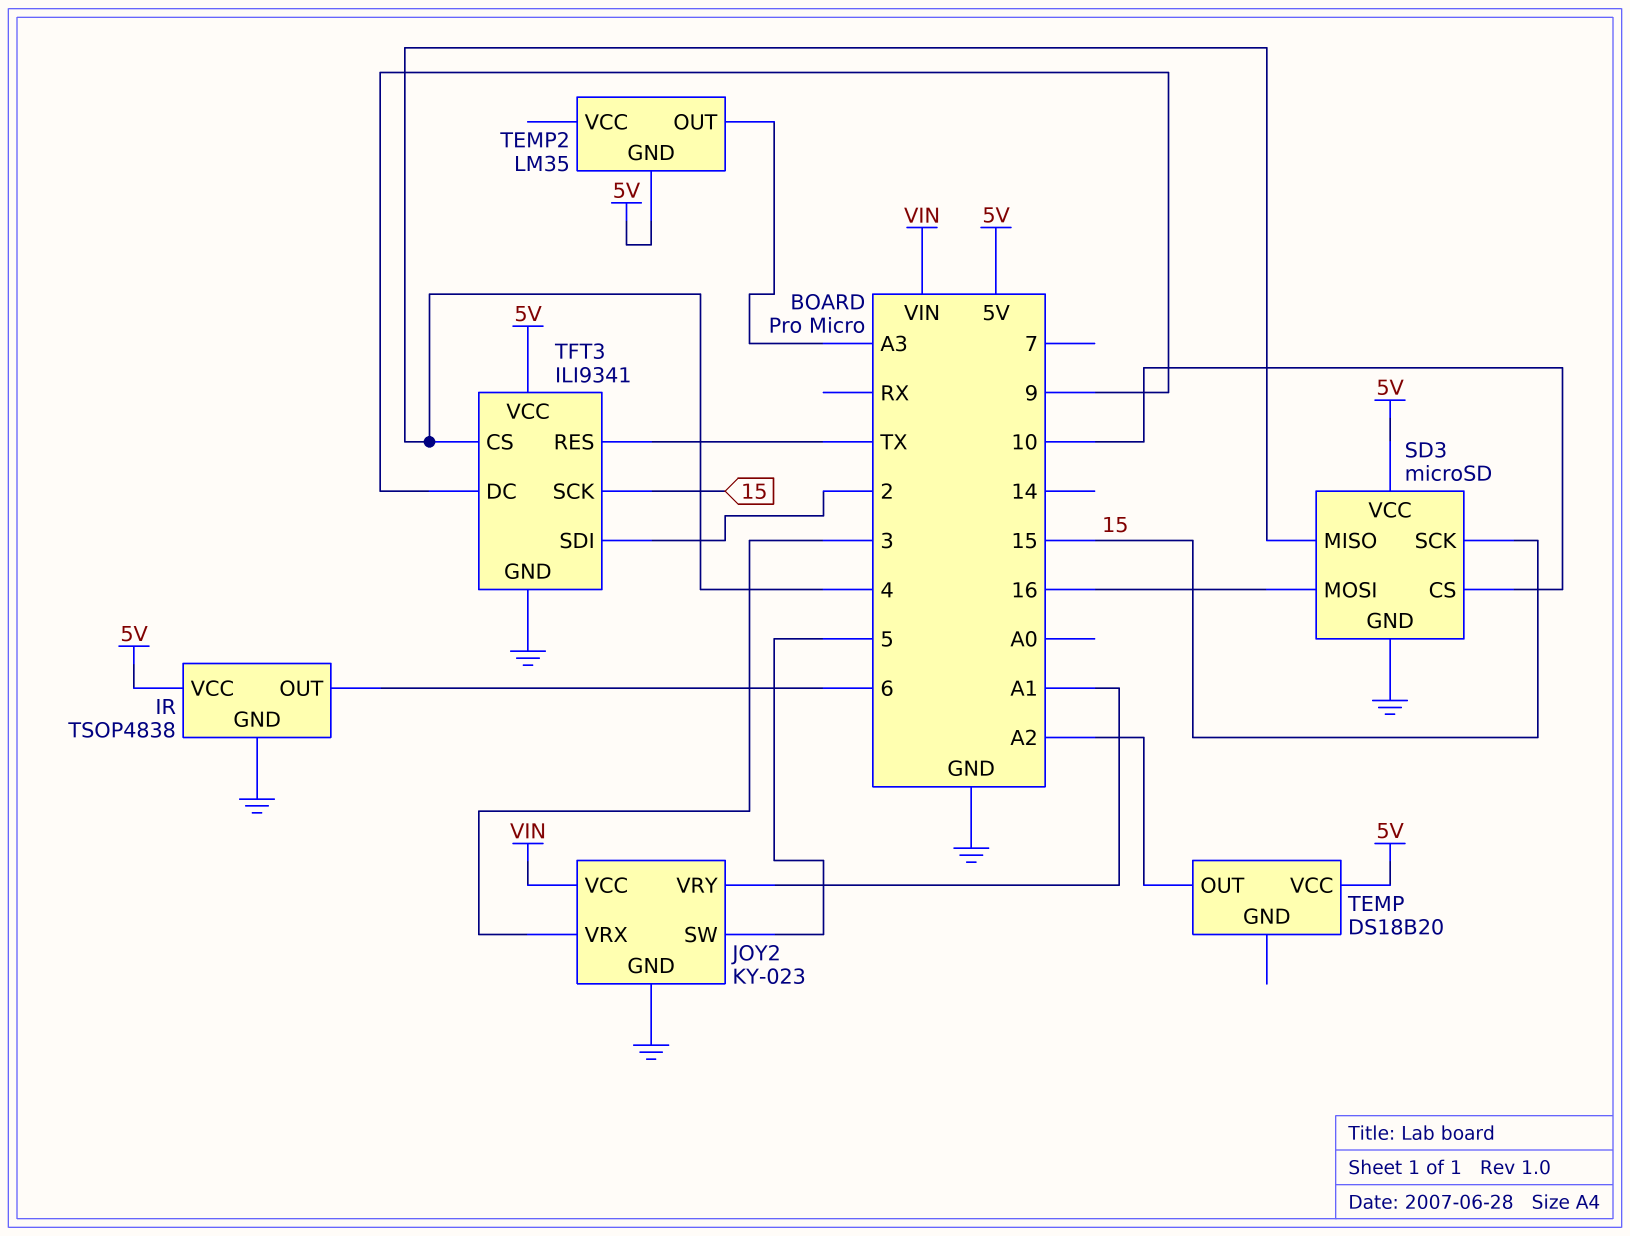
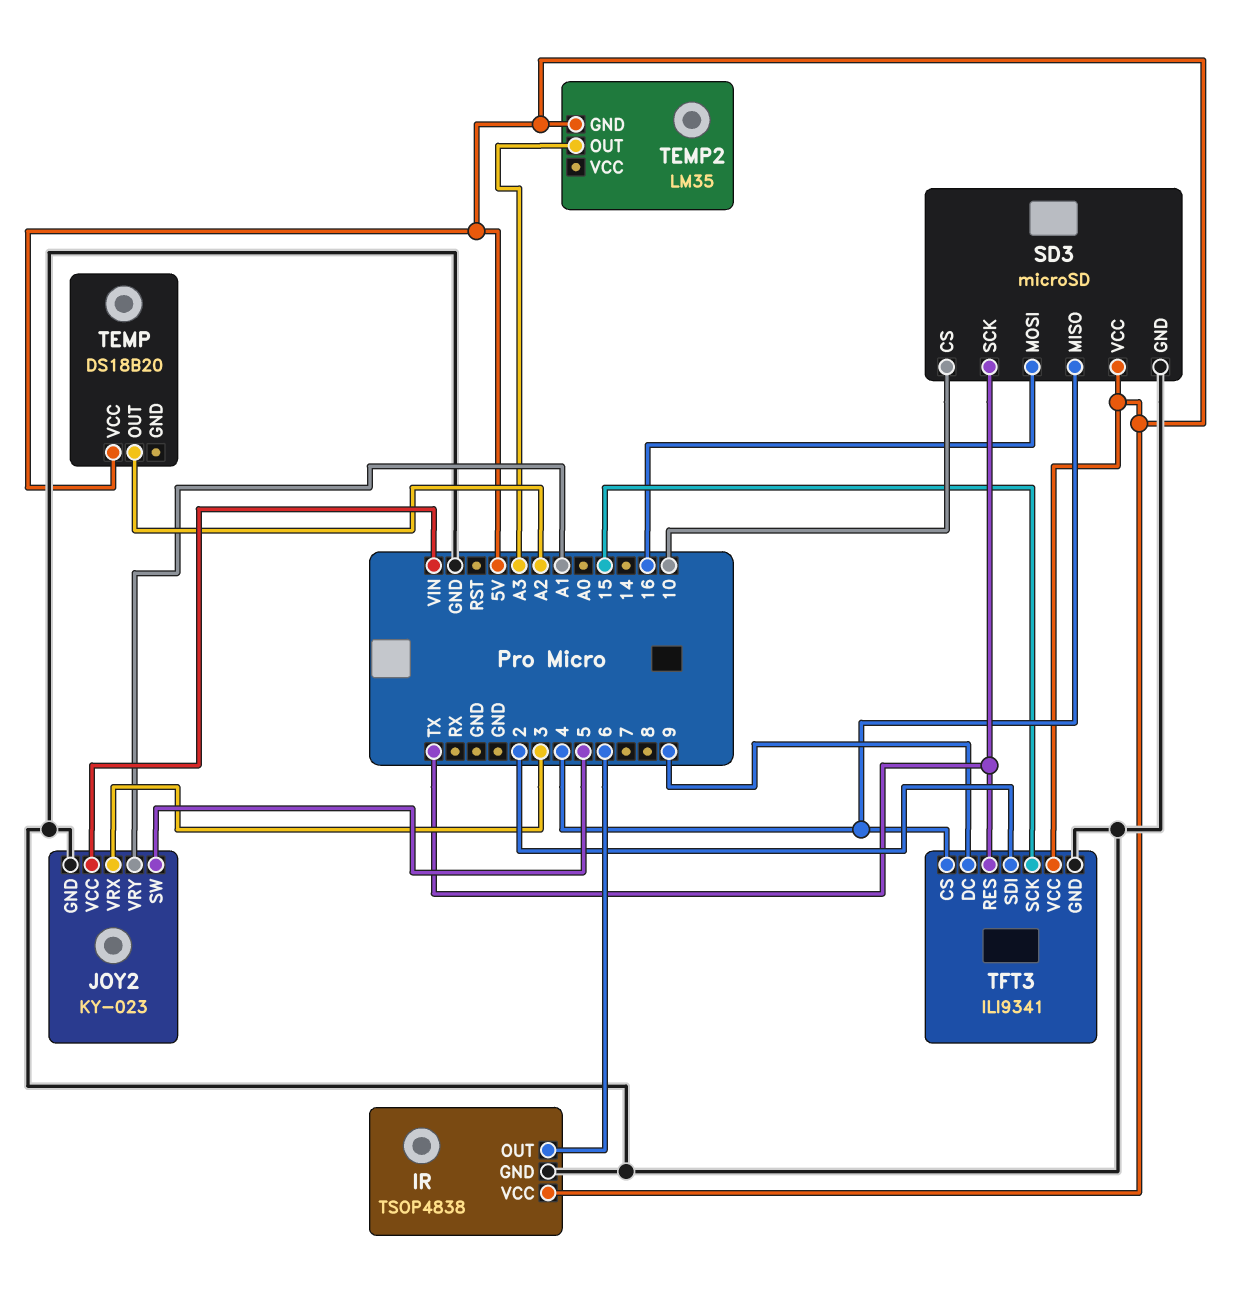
SD3 pin SCK: 15 -> TX

